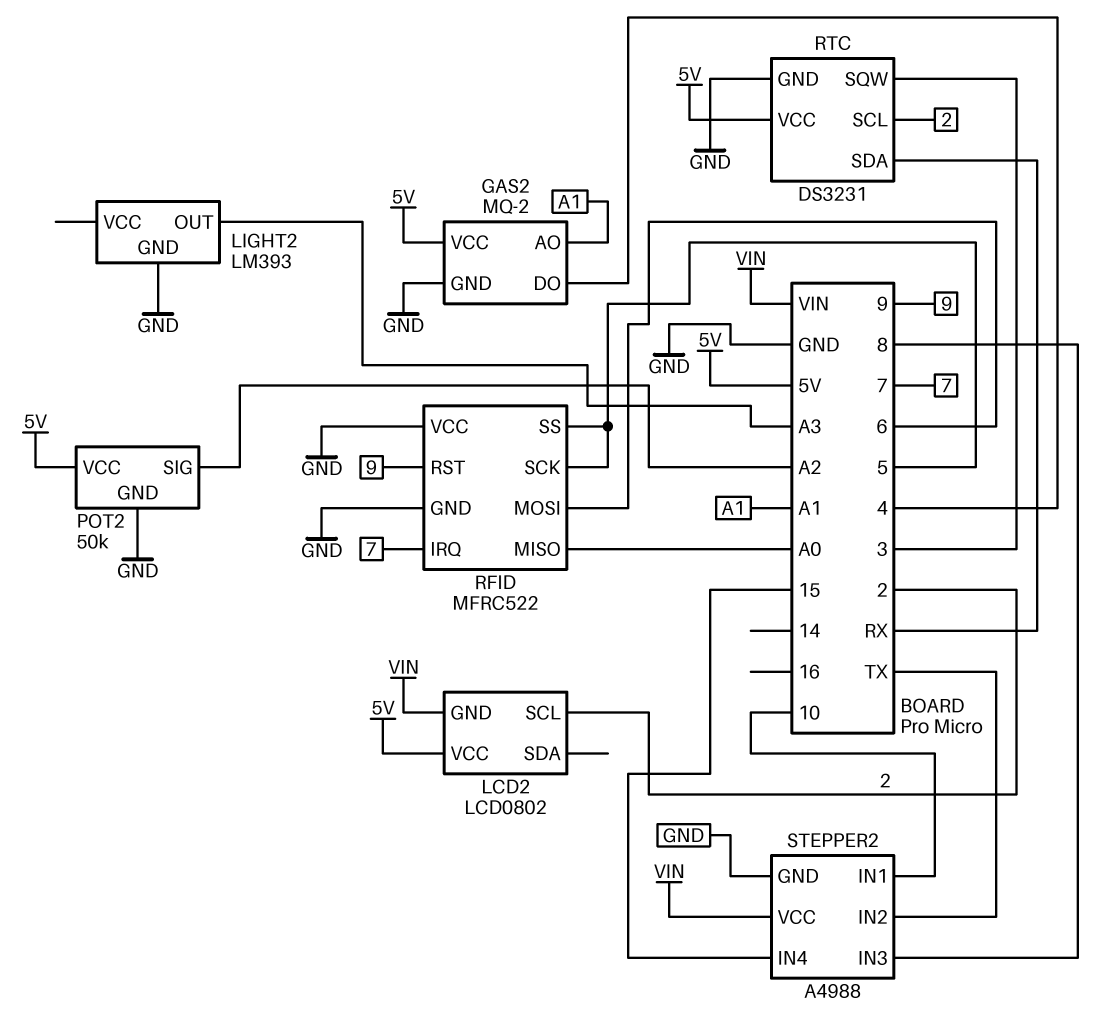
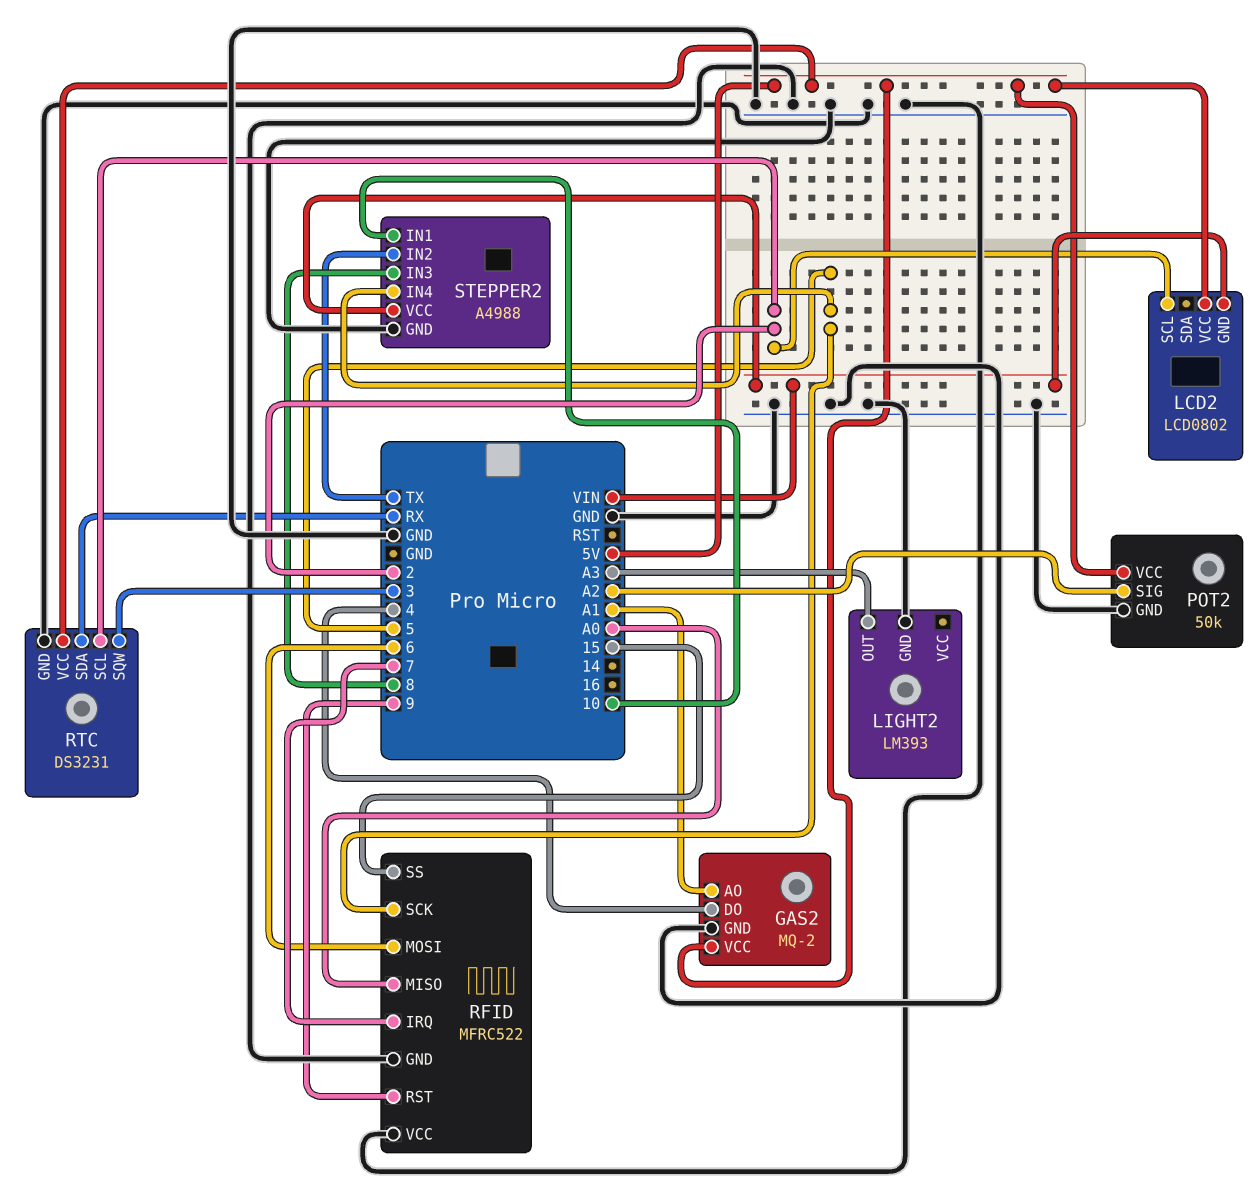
RFID pin SS: 5 -> 15
STEPPER2 pin IN4: 15 -> 5

